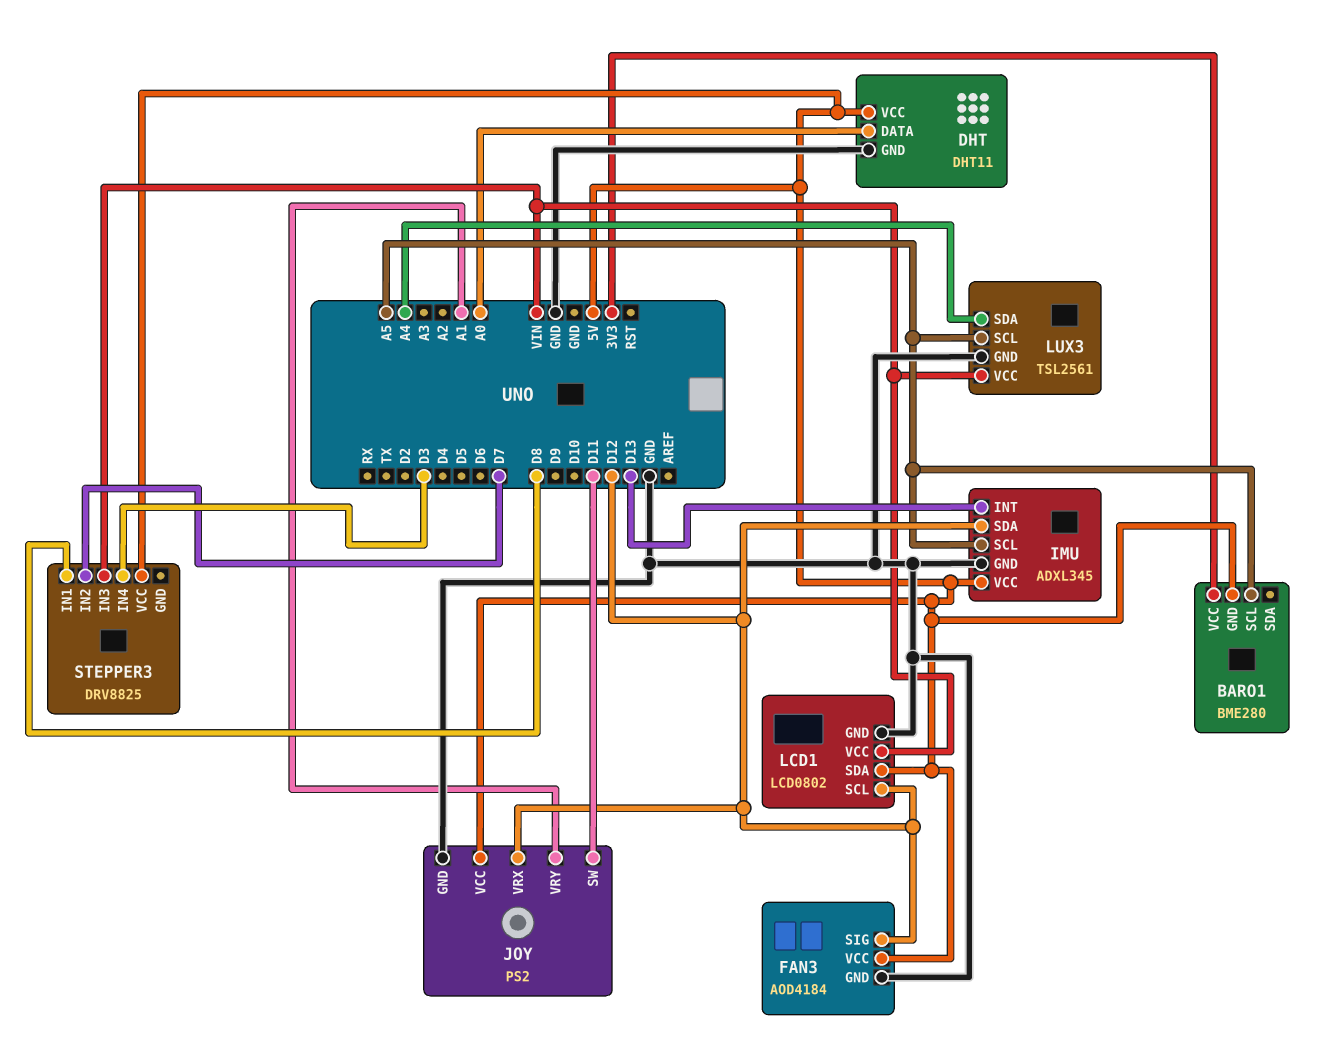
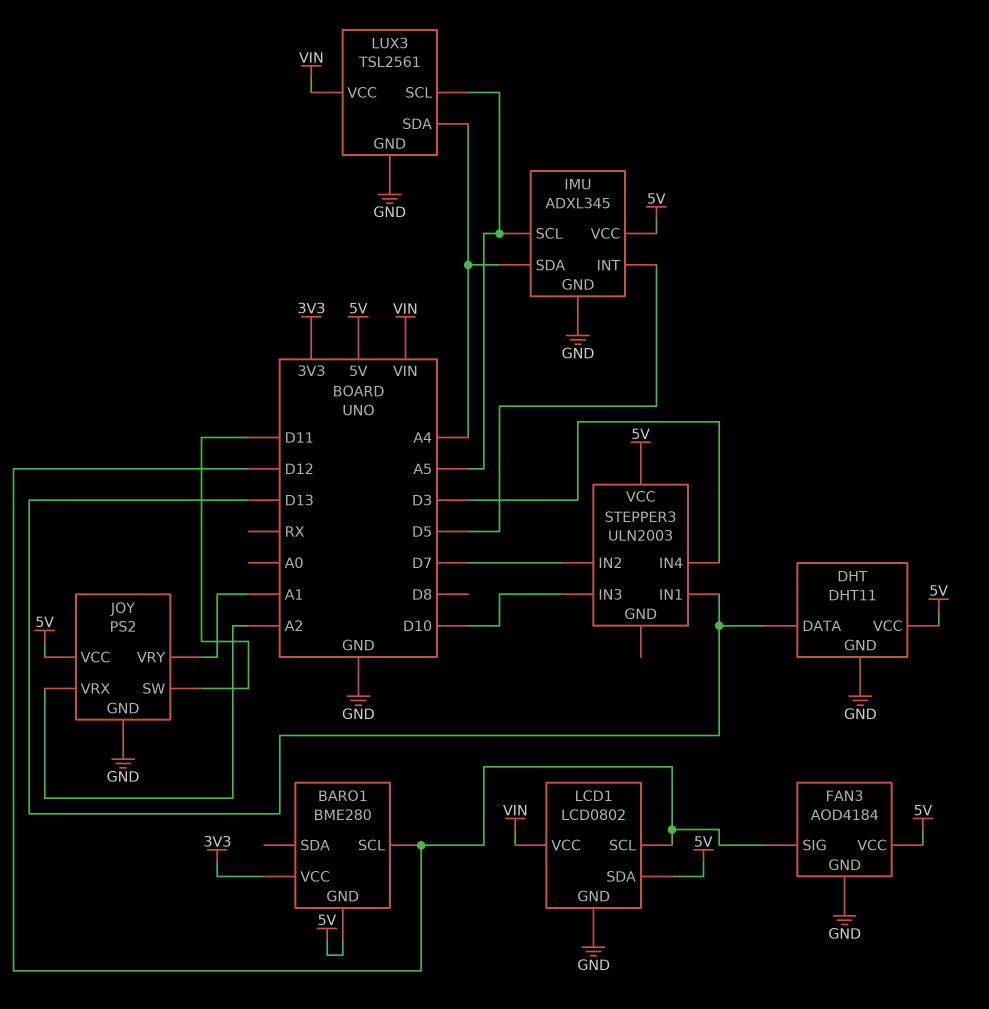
BARO1 pin SCL: A5 -> D12
DHT pin DATA: A0 -> D13
IMU pin INT: D13 -> D5
IMU pin SDA: D12 -> A4
JOY pin VRX: D12 -> A2
STEPPER3: DRV8825 -> ULN2003
STEPPER3 pin IN1: D8 -> D13
STEPPER3 pin IN3: VIN -> D10

